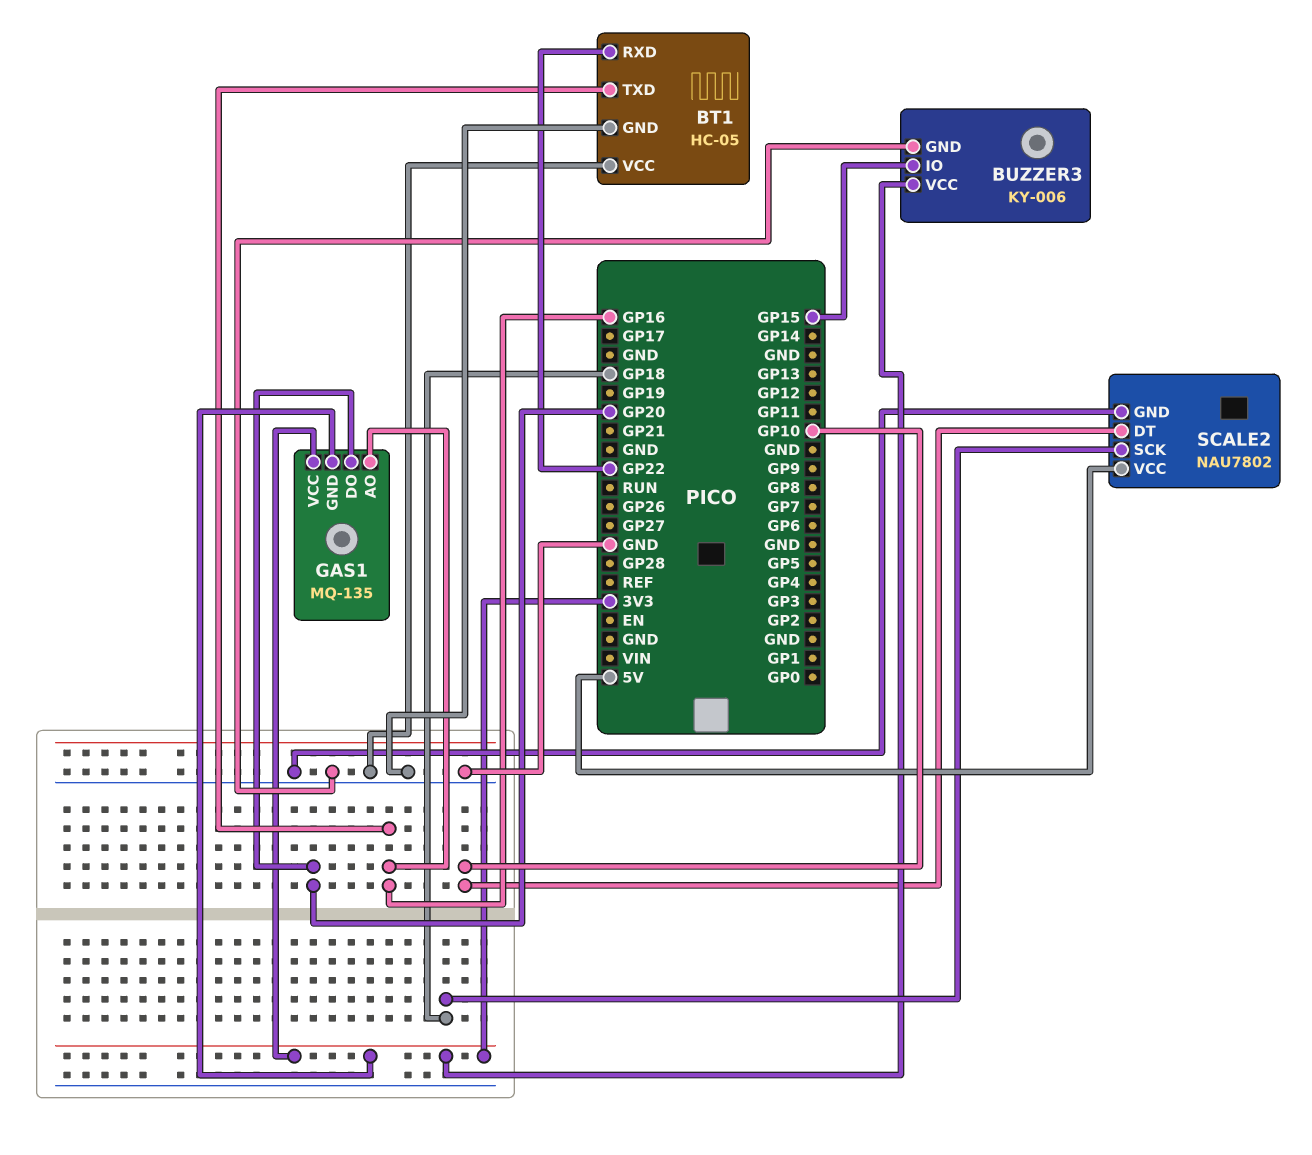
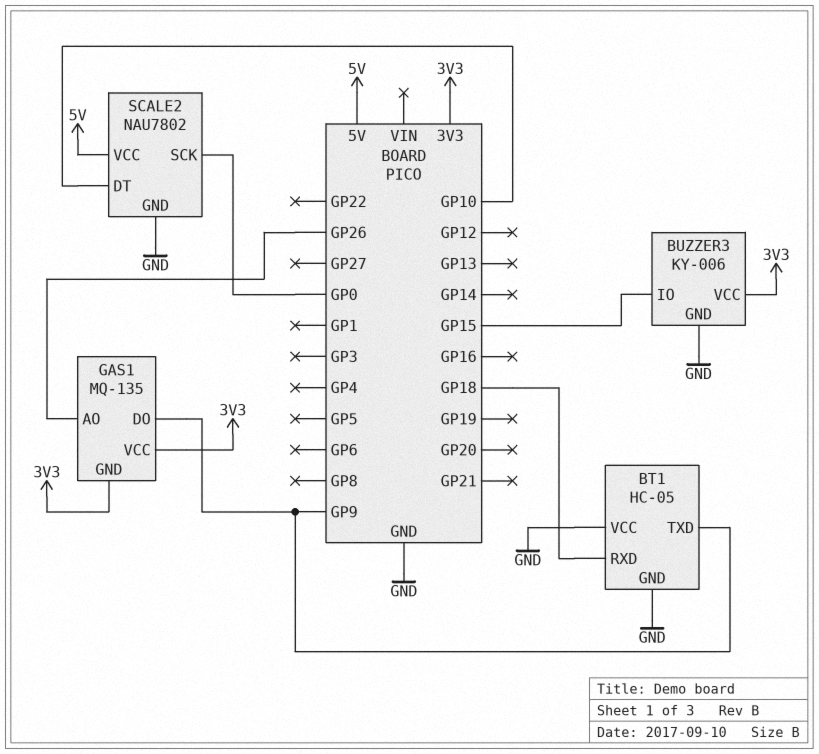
BT1 pin RXD: GP22 -> GP18
BT1 pin TXD: GP16 -> GP9
GAS1 pin AO: GP16 -> GP26
GAS1 pin DO: GP20 -> GP9
SCALE2 pin SCK: GP18 -> GP0

